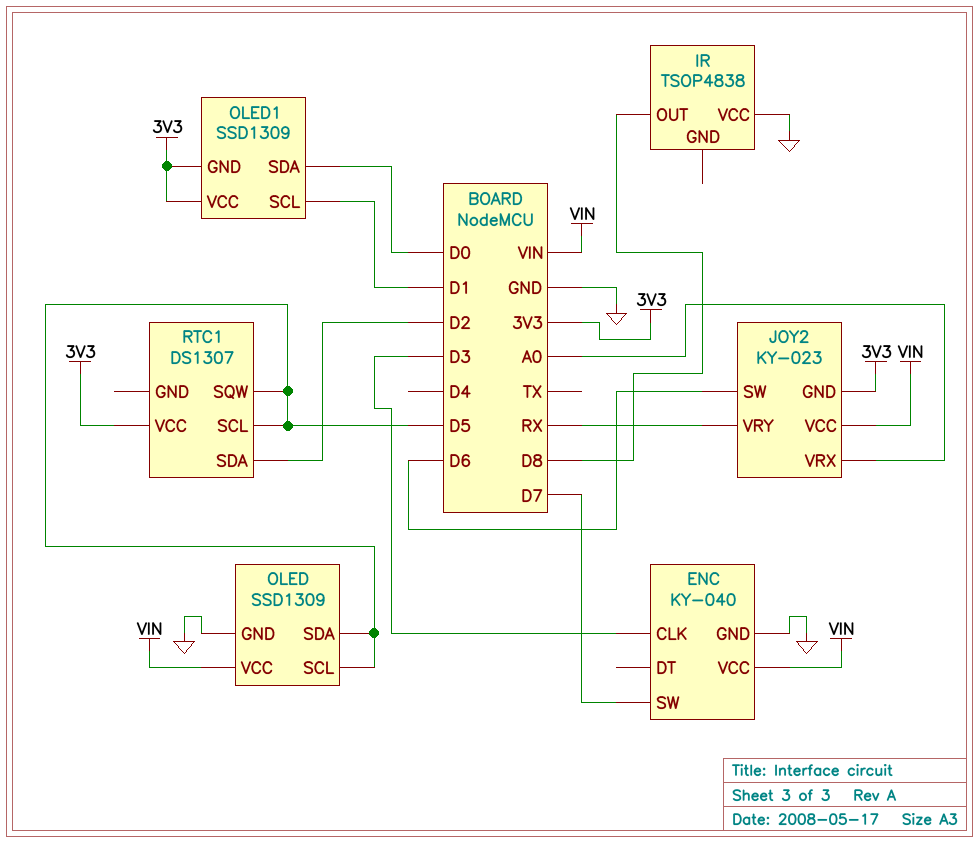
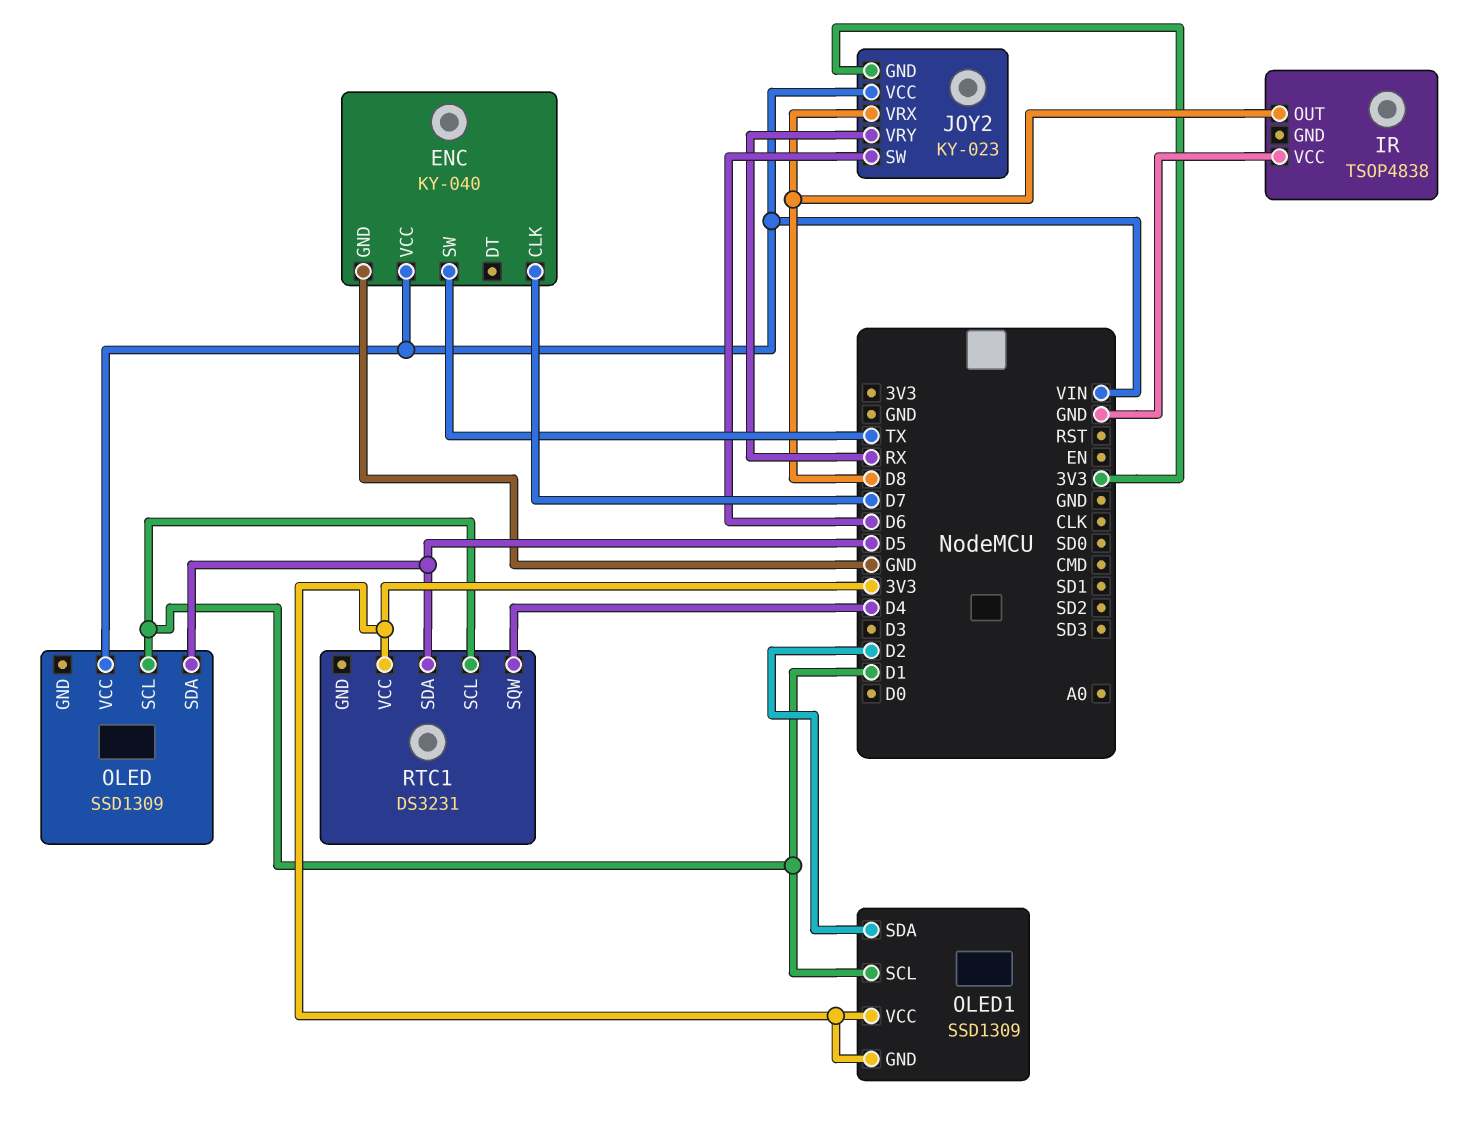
ENC pin CLK: D3 -> D7
ENC pin SW: D7 -> TX
JOY2 pin VRX: A0 -> D8
OLED pin GND: GND -> none
OLED pin SCL: D5 -> D1
OLED1 pin SDA: D0 -> D2
RTC1: DS1307 -> DS3231
RTC1 pin SCL: D5 -> D1
RTC1 pin SDA: D2 -> D5
RTC1 pin SQW: D5 -> D4

